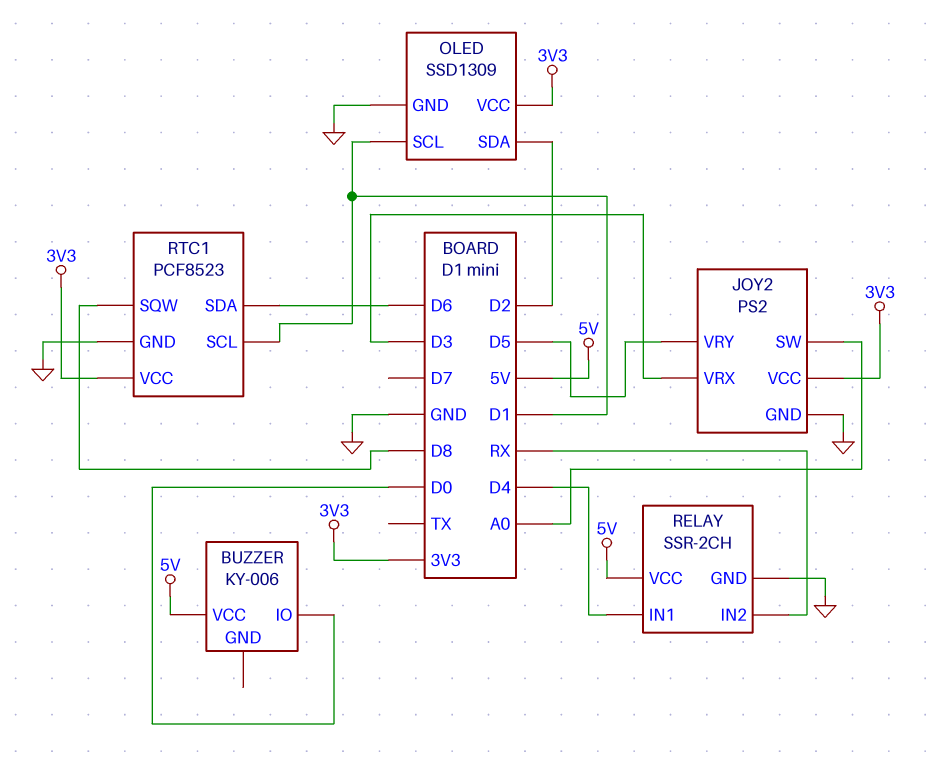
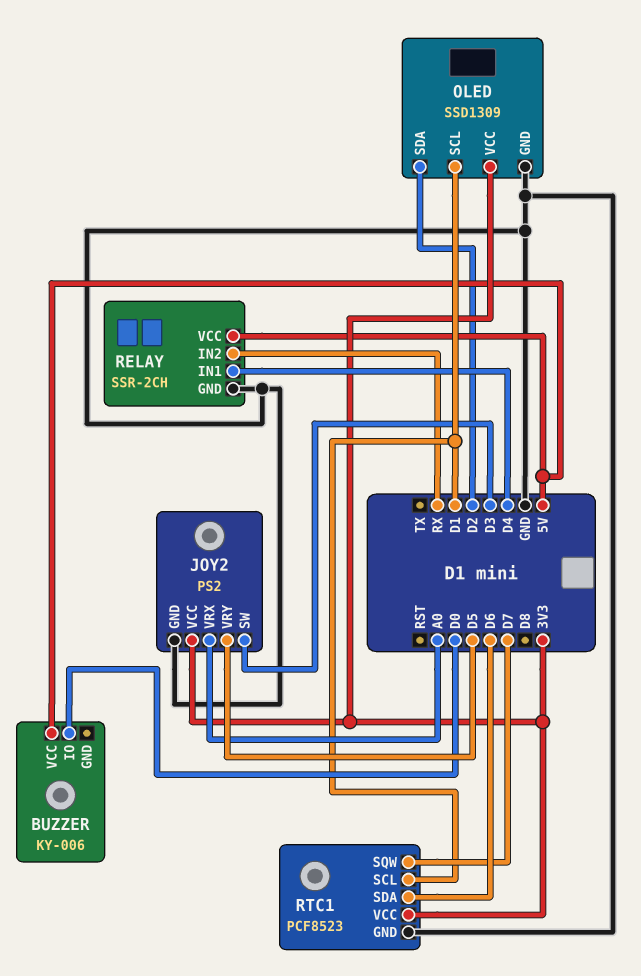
JOY2 pin SW: A0 -> D3
JOY2 pin VRX: D3 -> A0
RTC1 pin SQW: D8 -> D7

